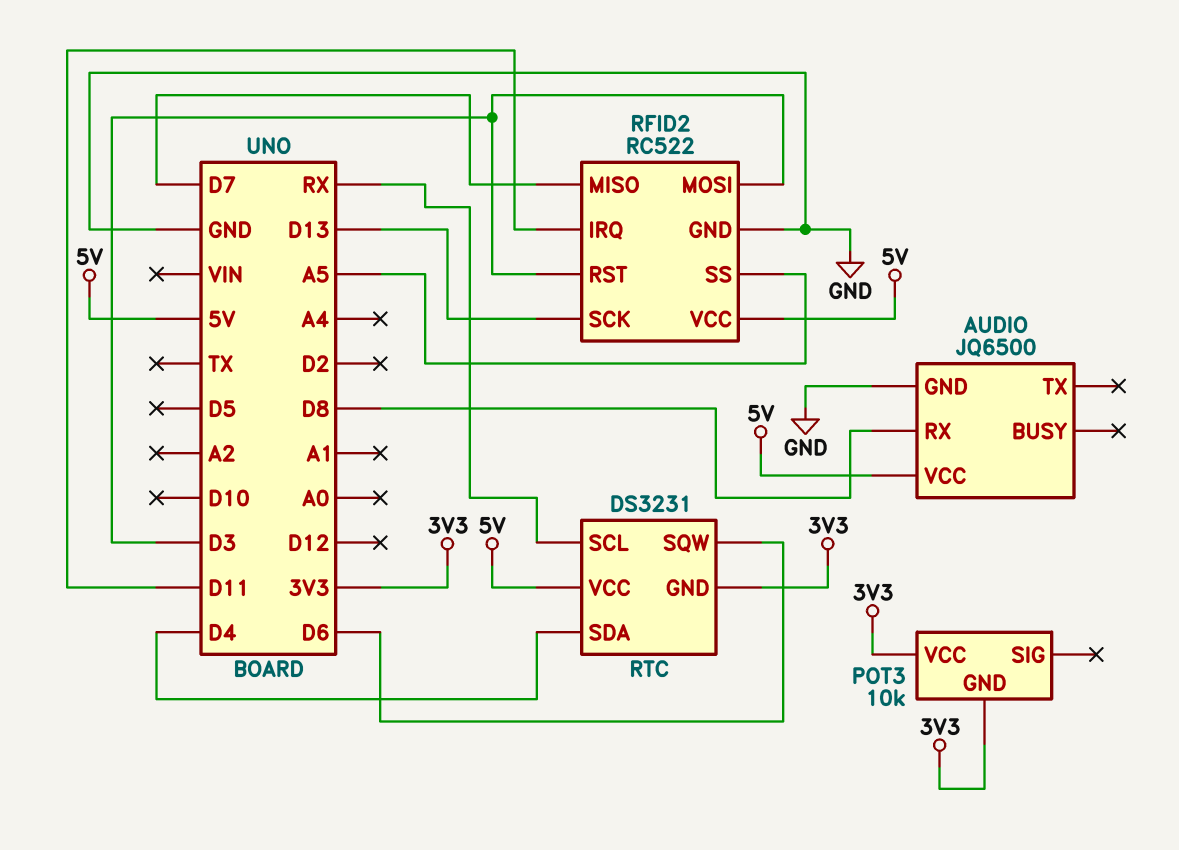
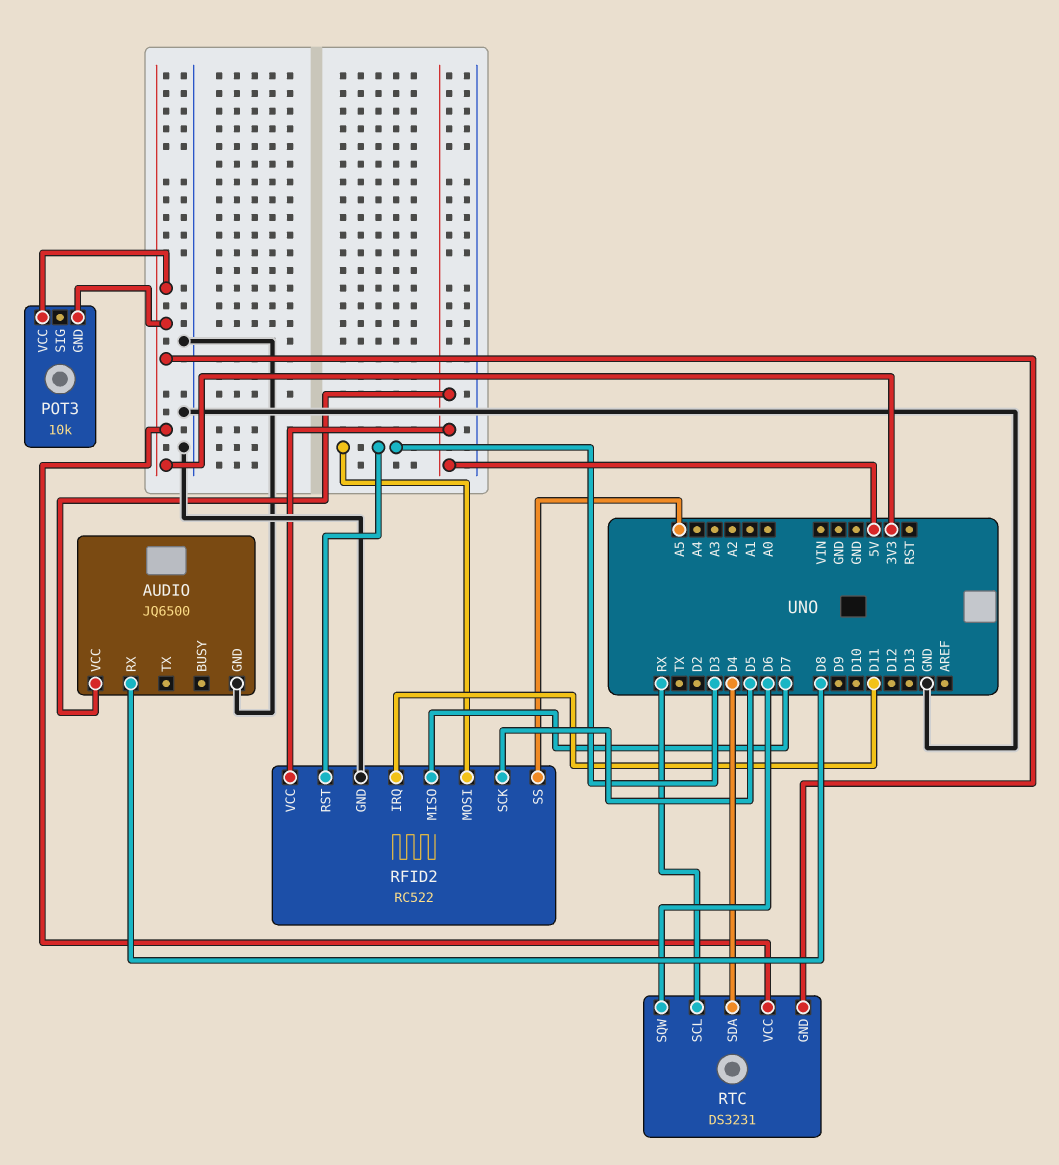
RFID2 pin SCK: D13 -> D5
RTC pin VCC: 5V -> 3V3

